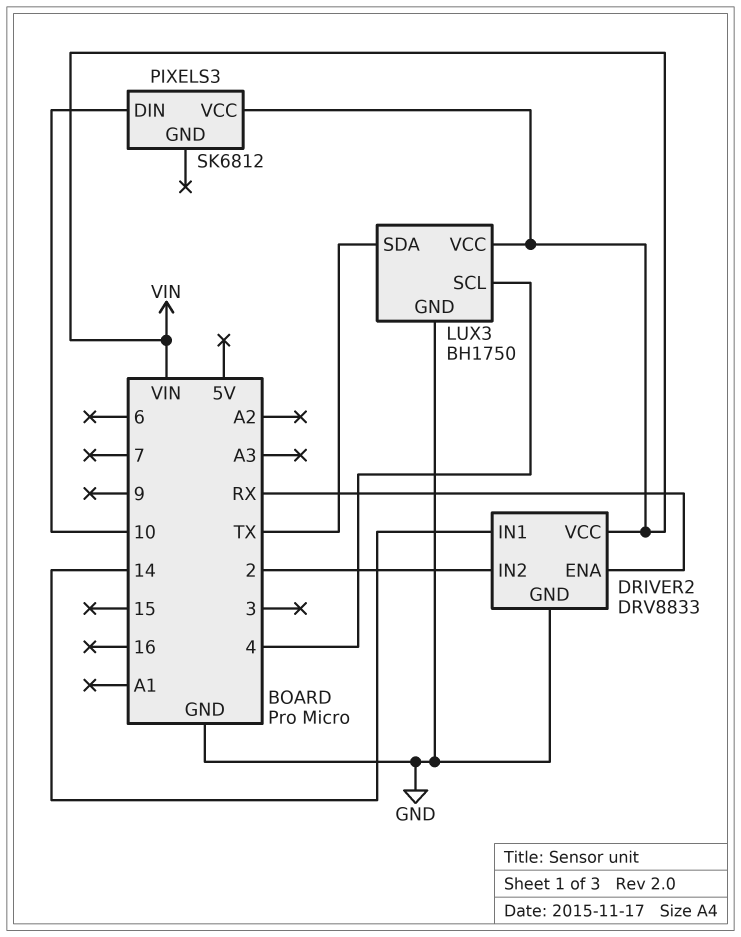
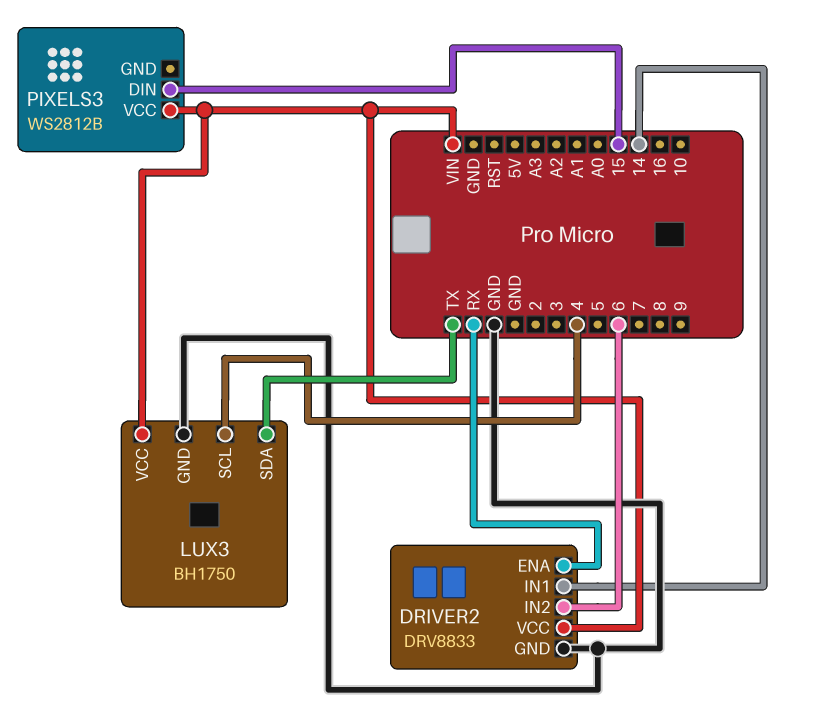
DRIVER2 pin IN2: 2 -> 6
PIXELS3: SK6812 -> WS2812B
PIXELS3 pin DIN: 10 -> 15

